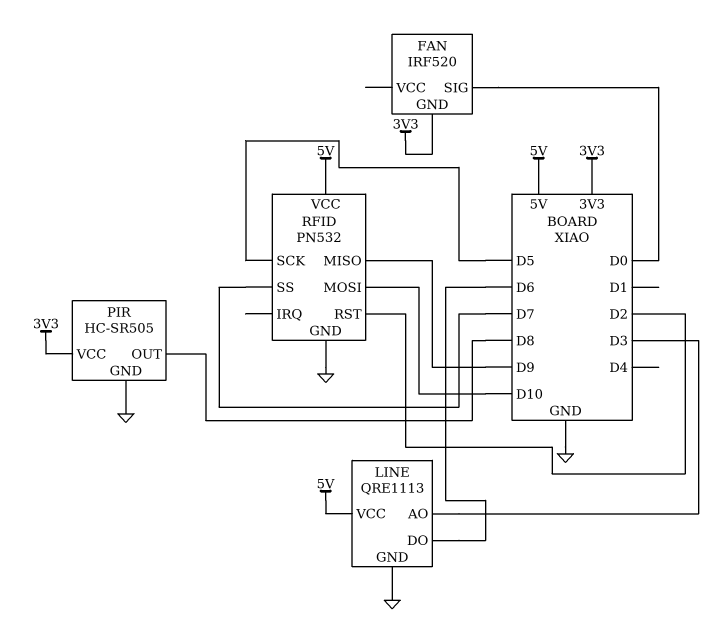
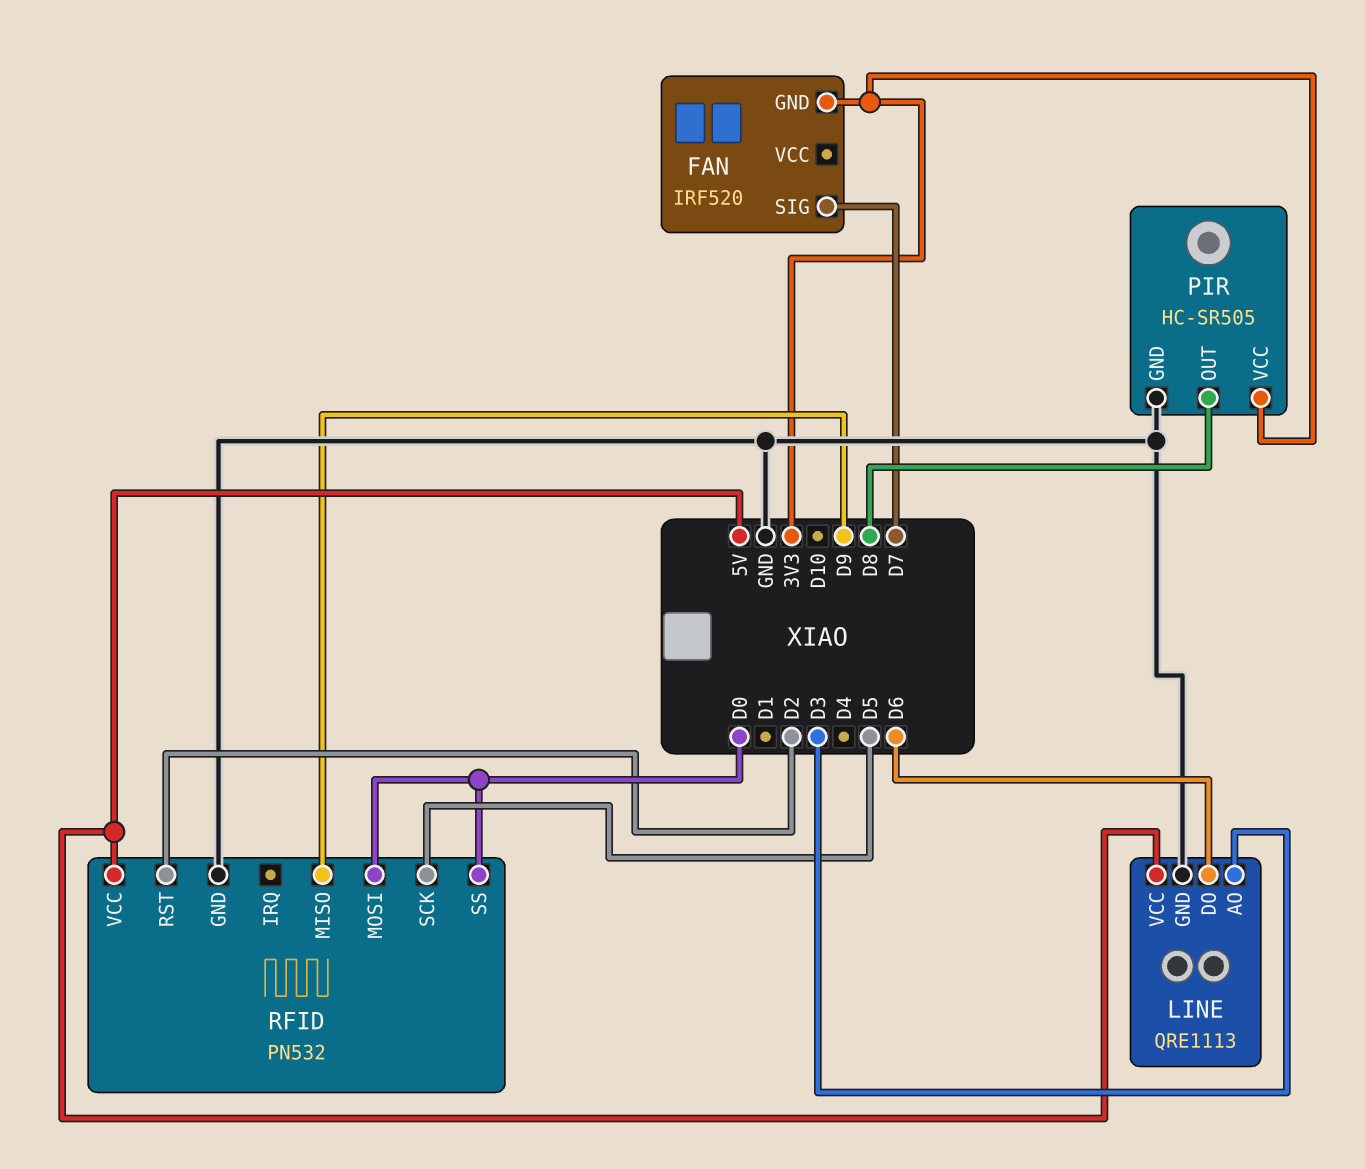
FAN pin SIG: D0 -> D7
RFID pin MOSI: D10 -> D0
RFID pin SS: D7 -> D0

